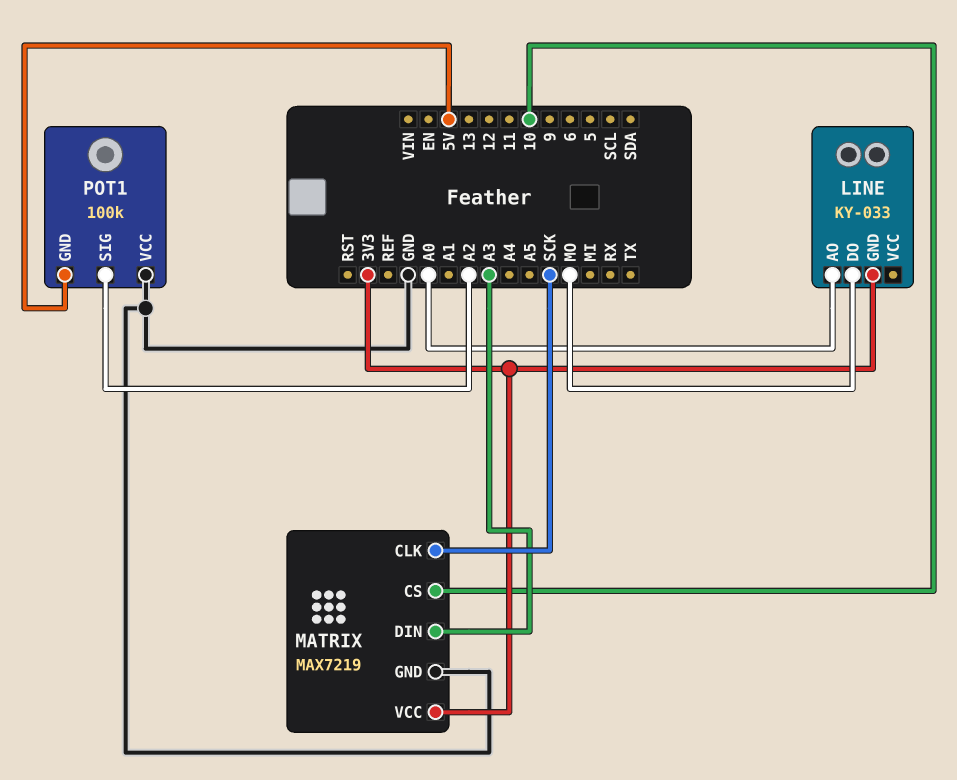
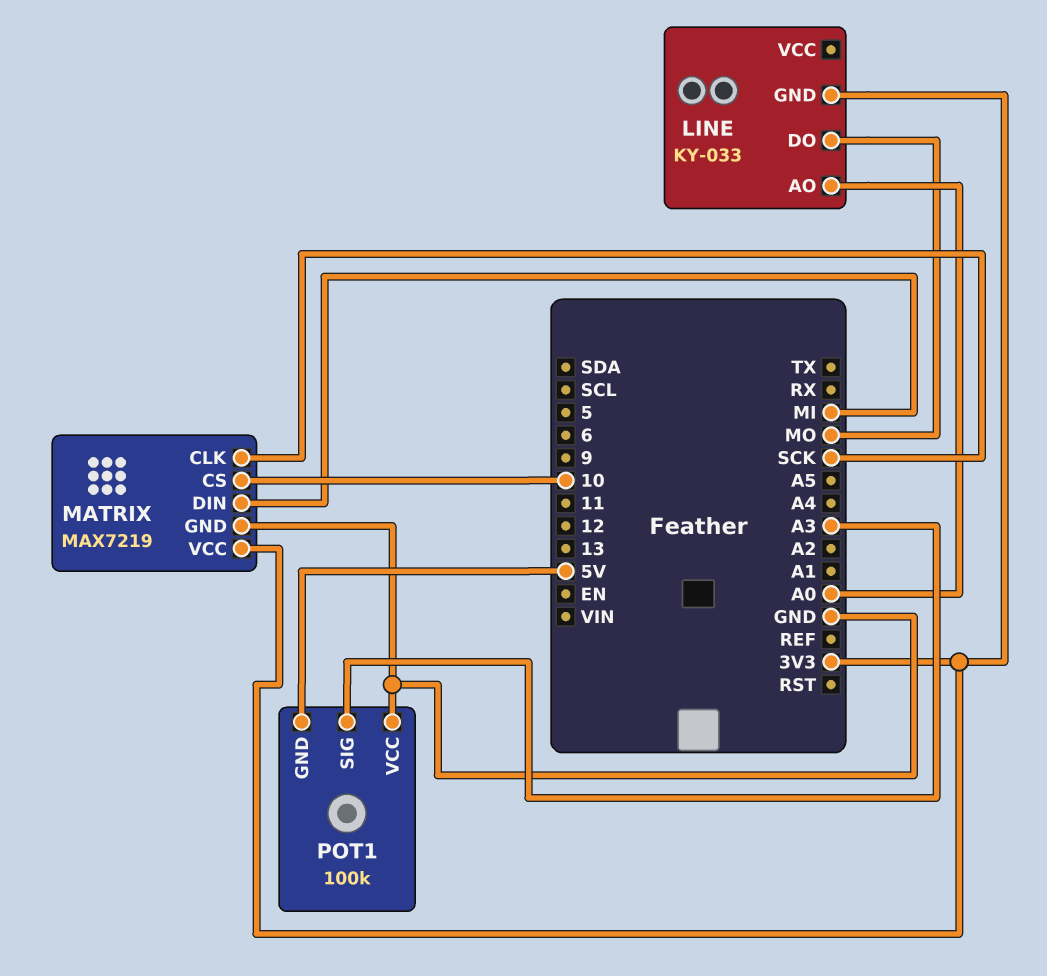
MATRIX pin DIN: A3 -> MI
POT1 pin SIG: A2 -> A3

